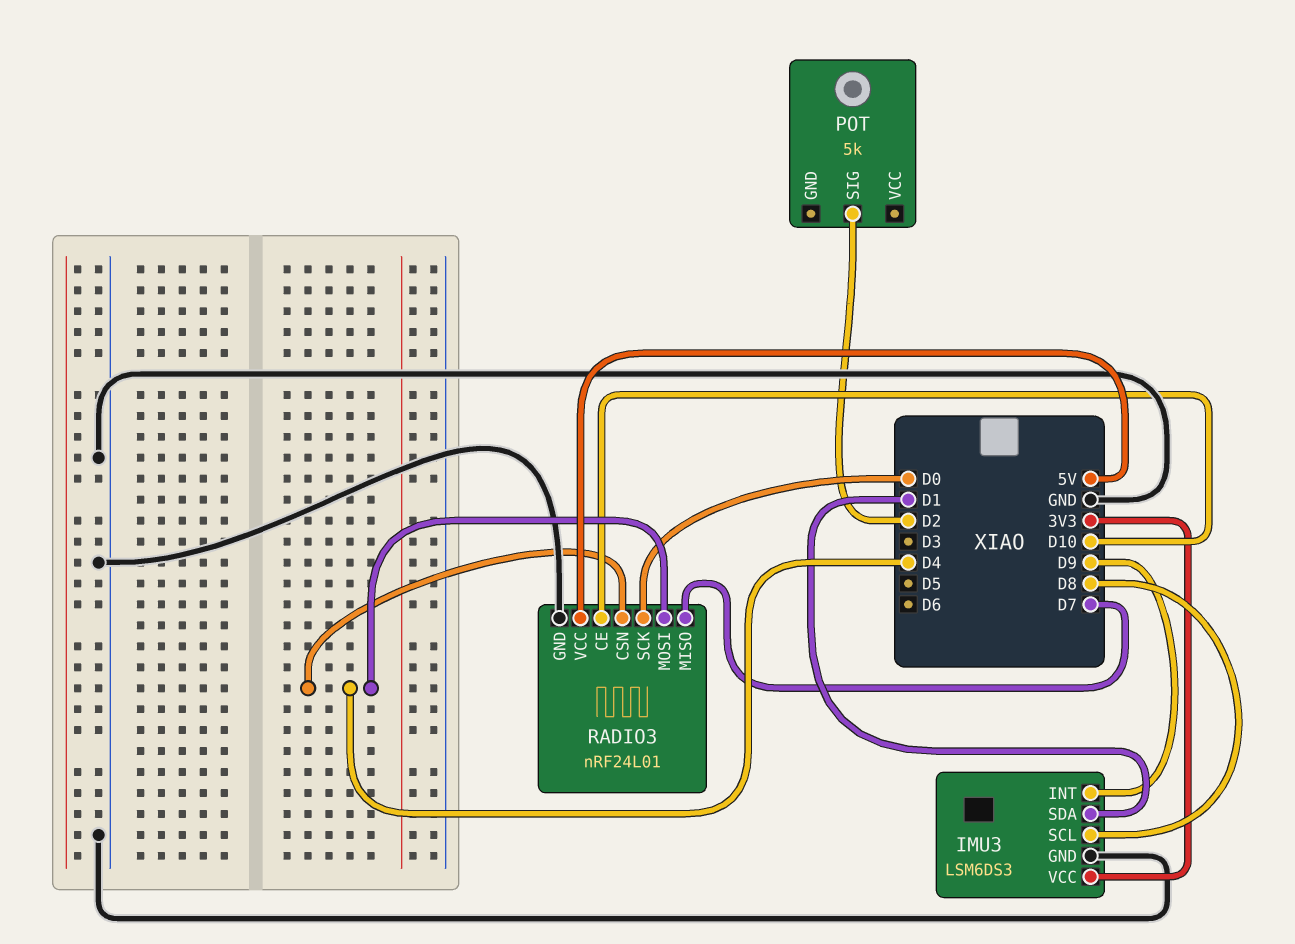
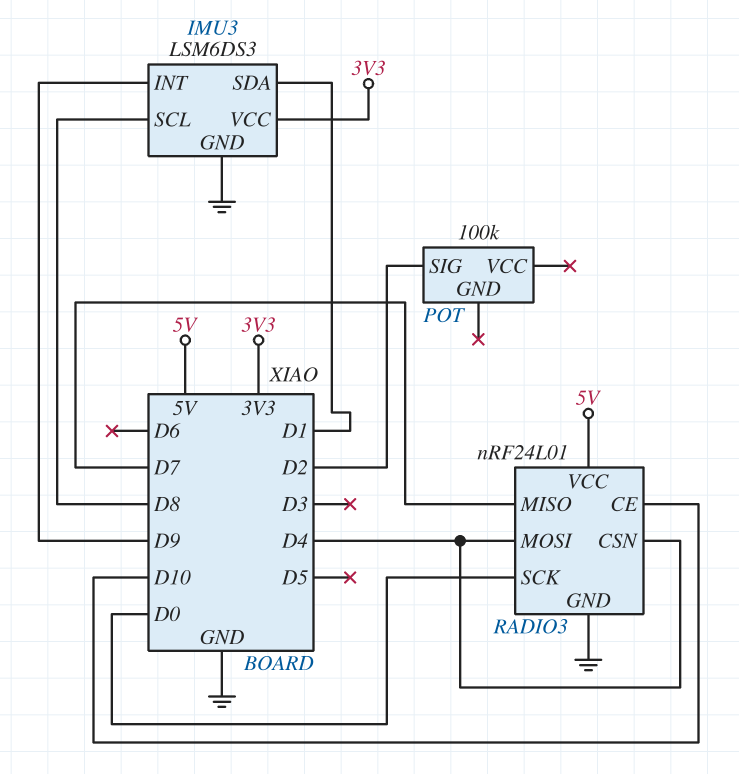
POT: 5k -> 100k

